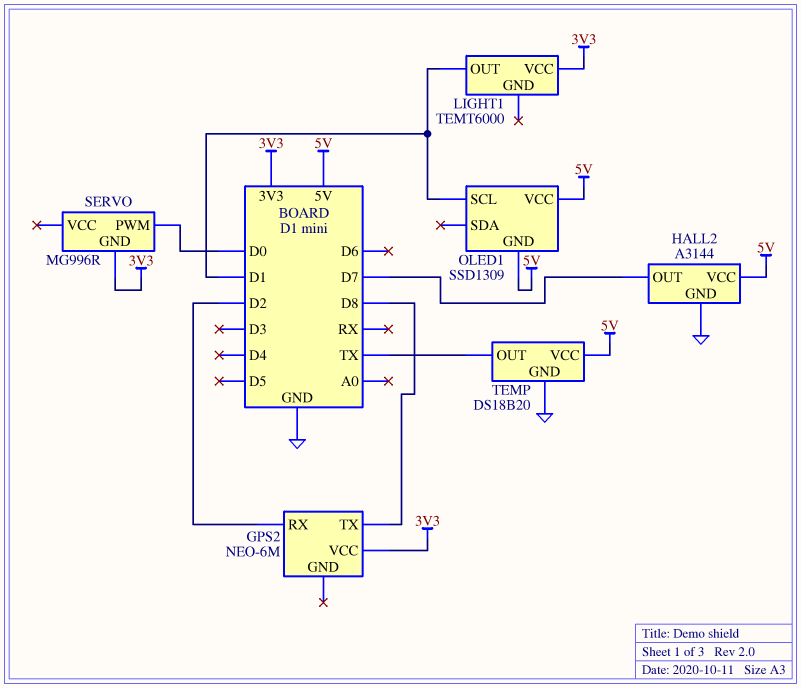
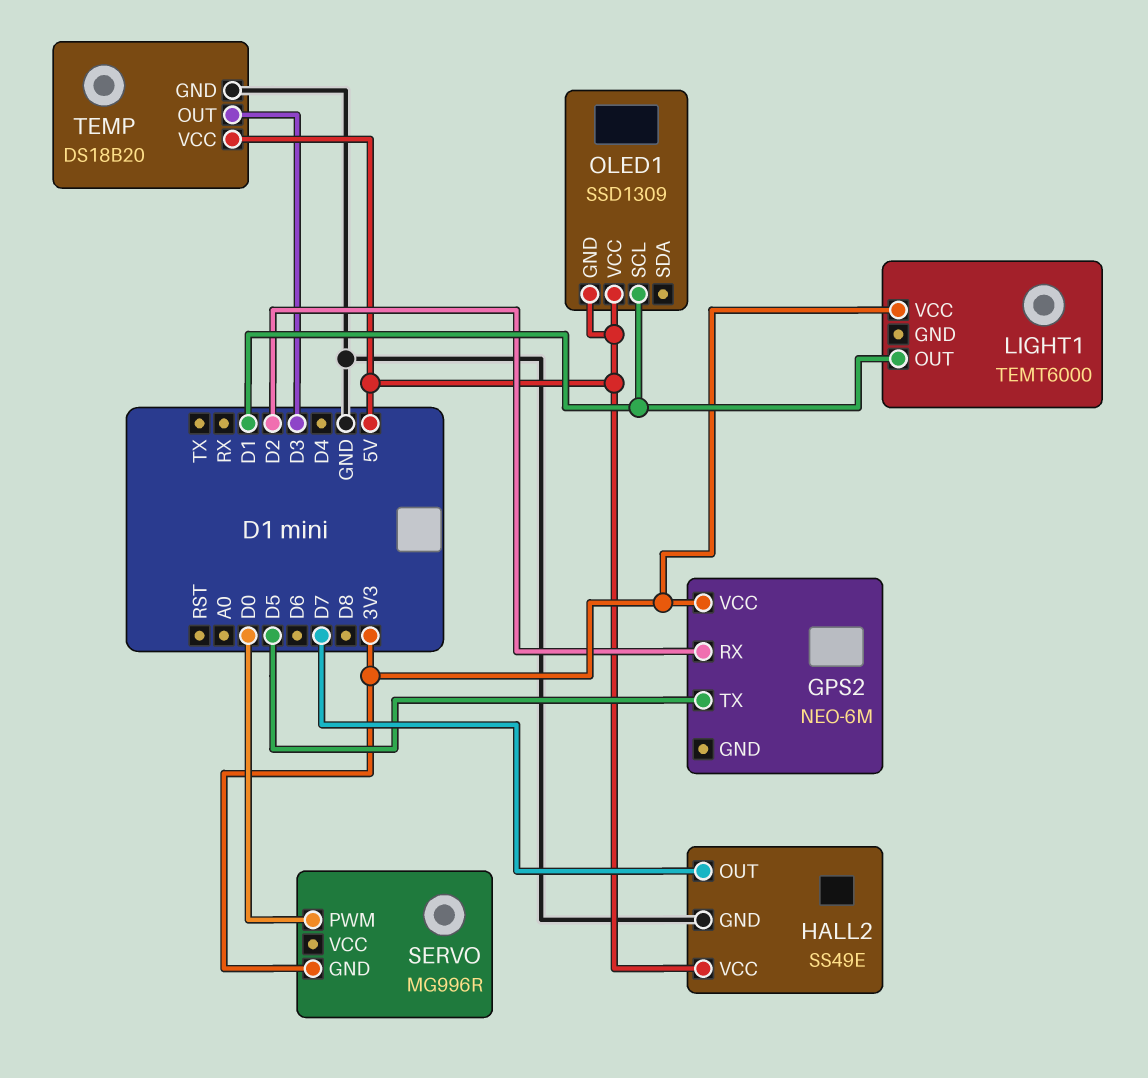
GPS2 pin TX: D8 -> D5
HALL2: A3144 -> SS49E
TEMP pin OUT: TX -> D3

